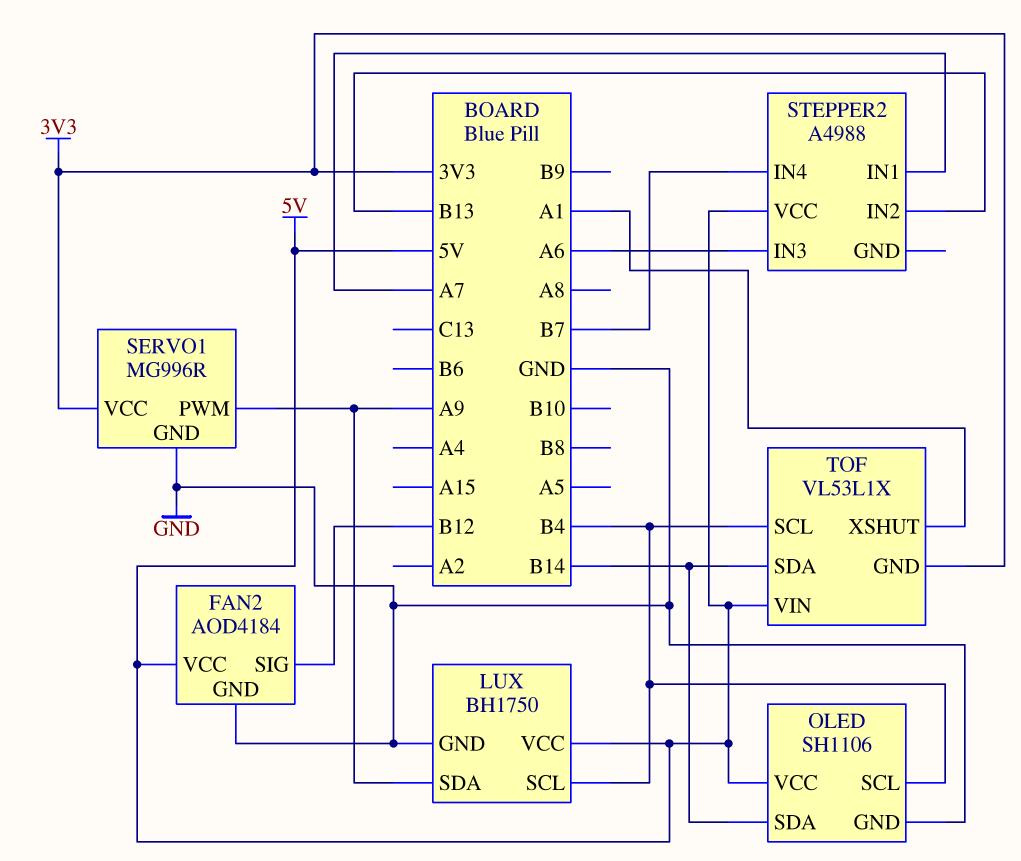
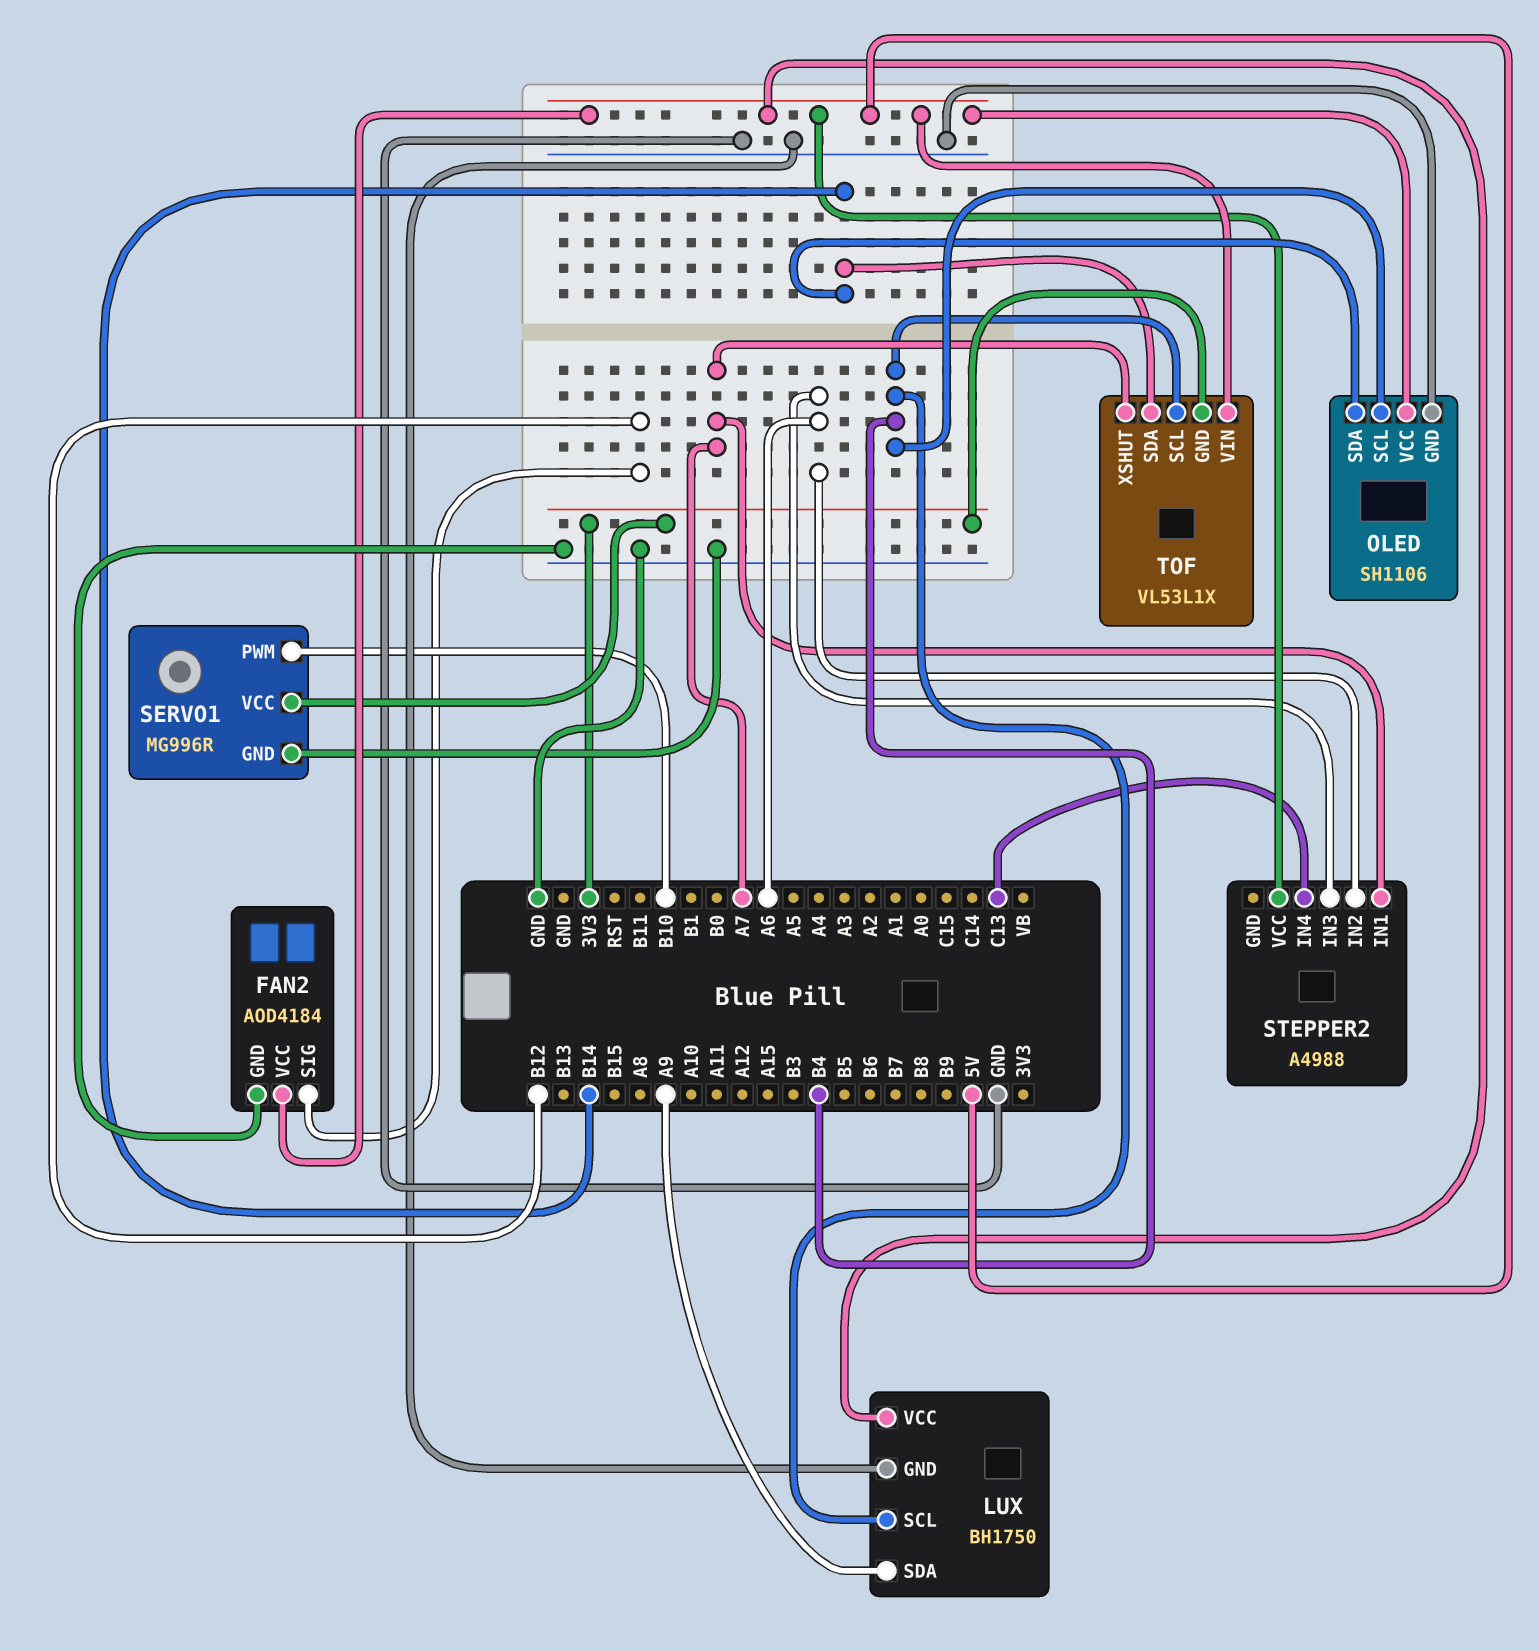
SERVO1 pin PWM: A9 -> B10
STEPPER2 pin IN2: B13 -> A6
STEPPER2 pin IN4: B7 -> C13
TOF pin XSHUT: A1 -> A7

